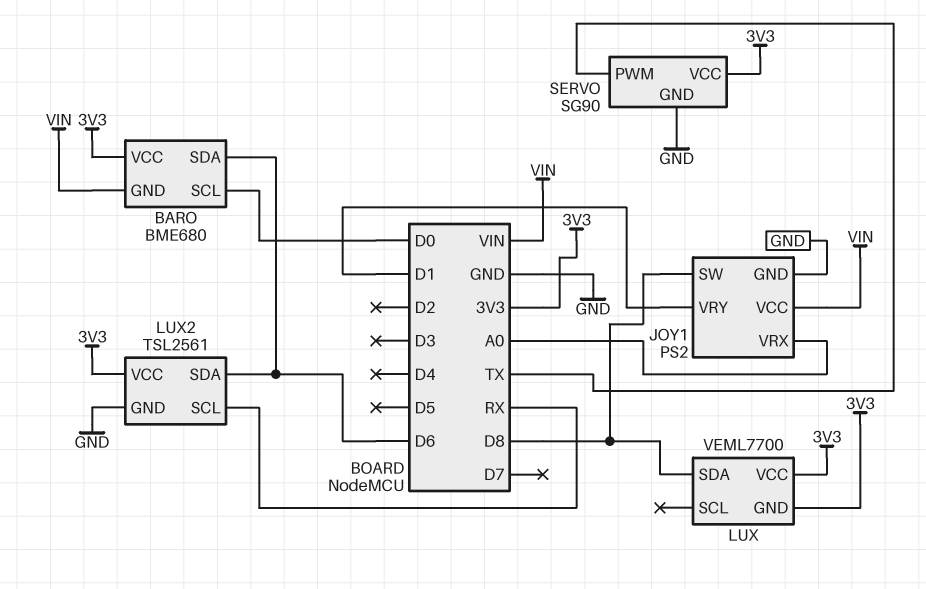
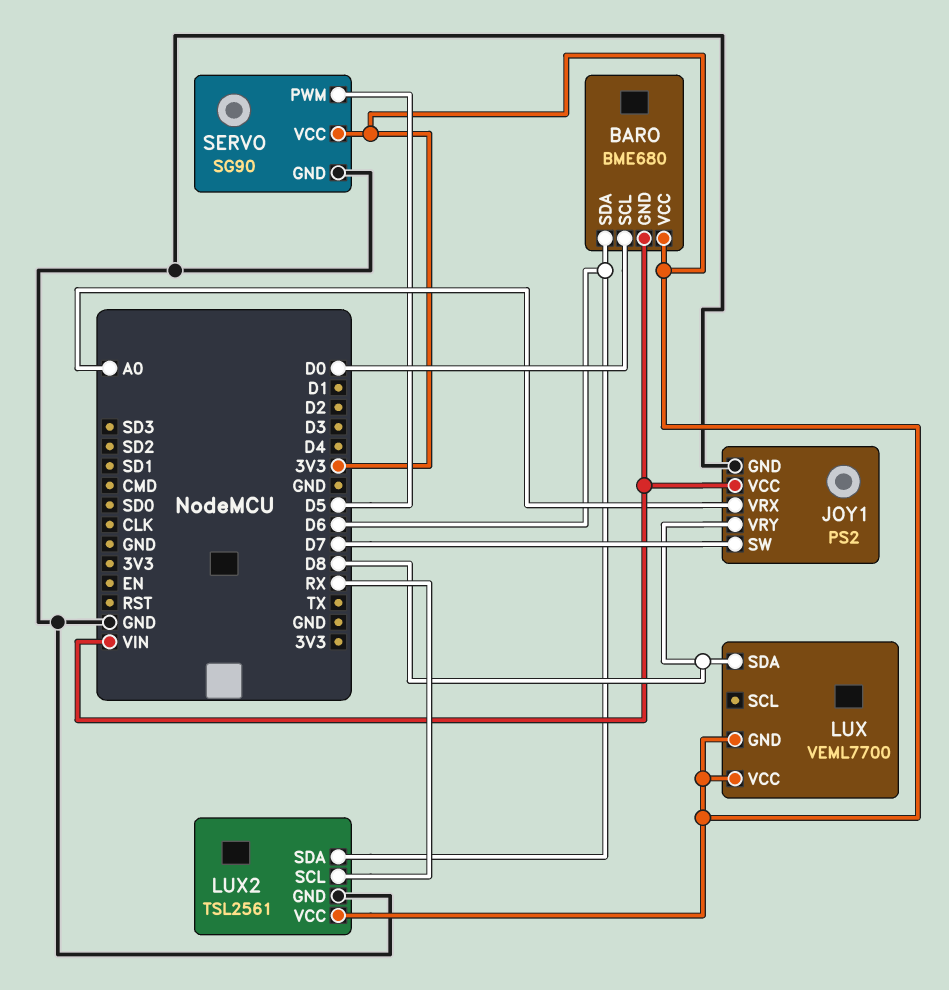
JOY1 pin SW: D8 -> D7
JOY1 pin VRY: D1 -> D8
SERVO pin PWM: TX -> D5

